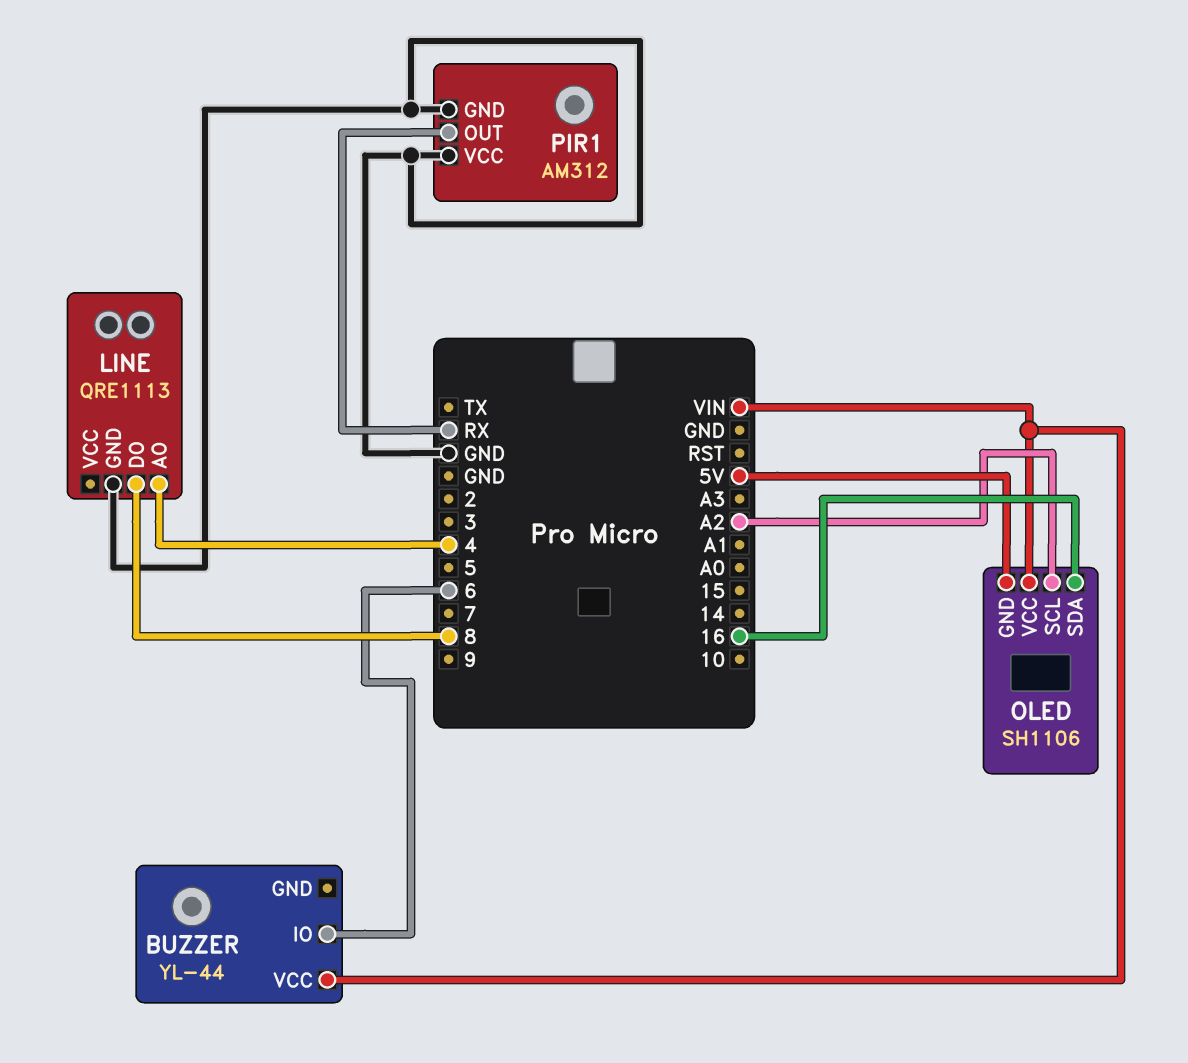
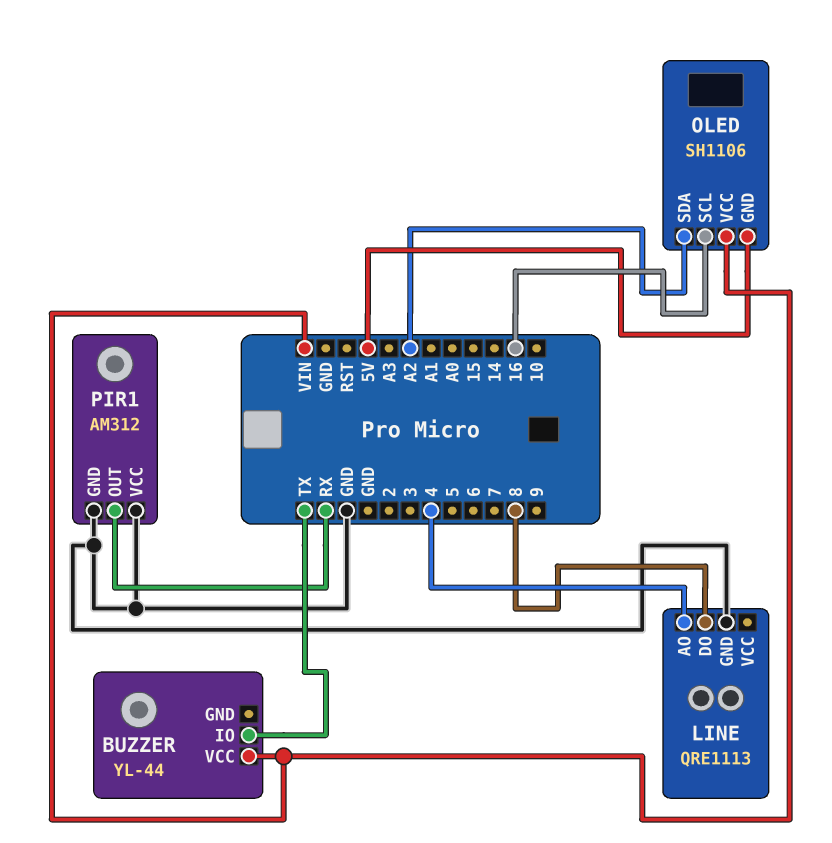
BUZZER pin IO: 6 -> TX
OLED pin SCL: A2 -> 16
OLED pin SDA: 16 -> A2

